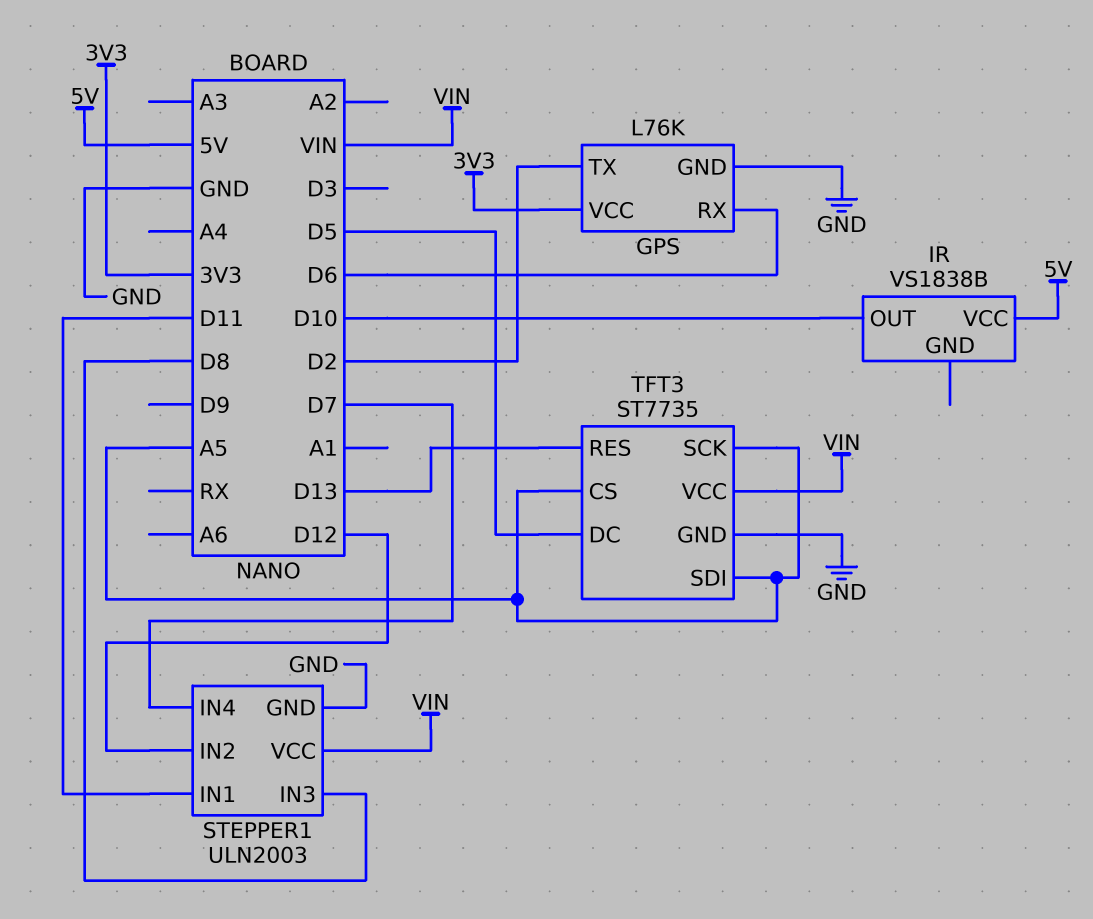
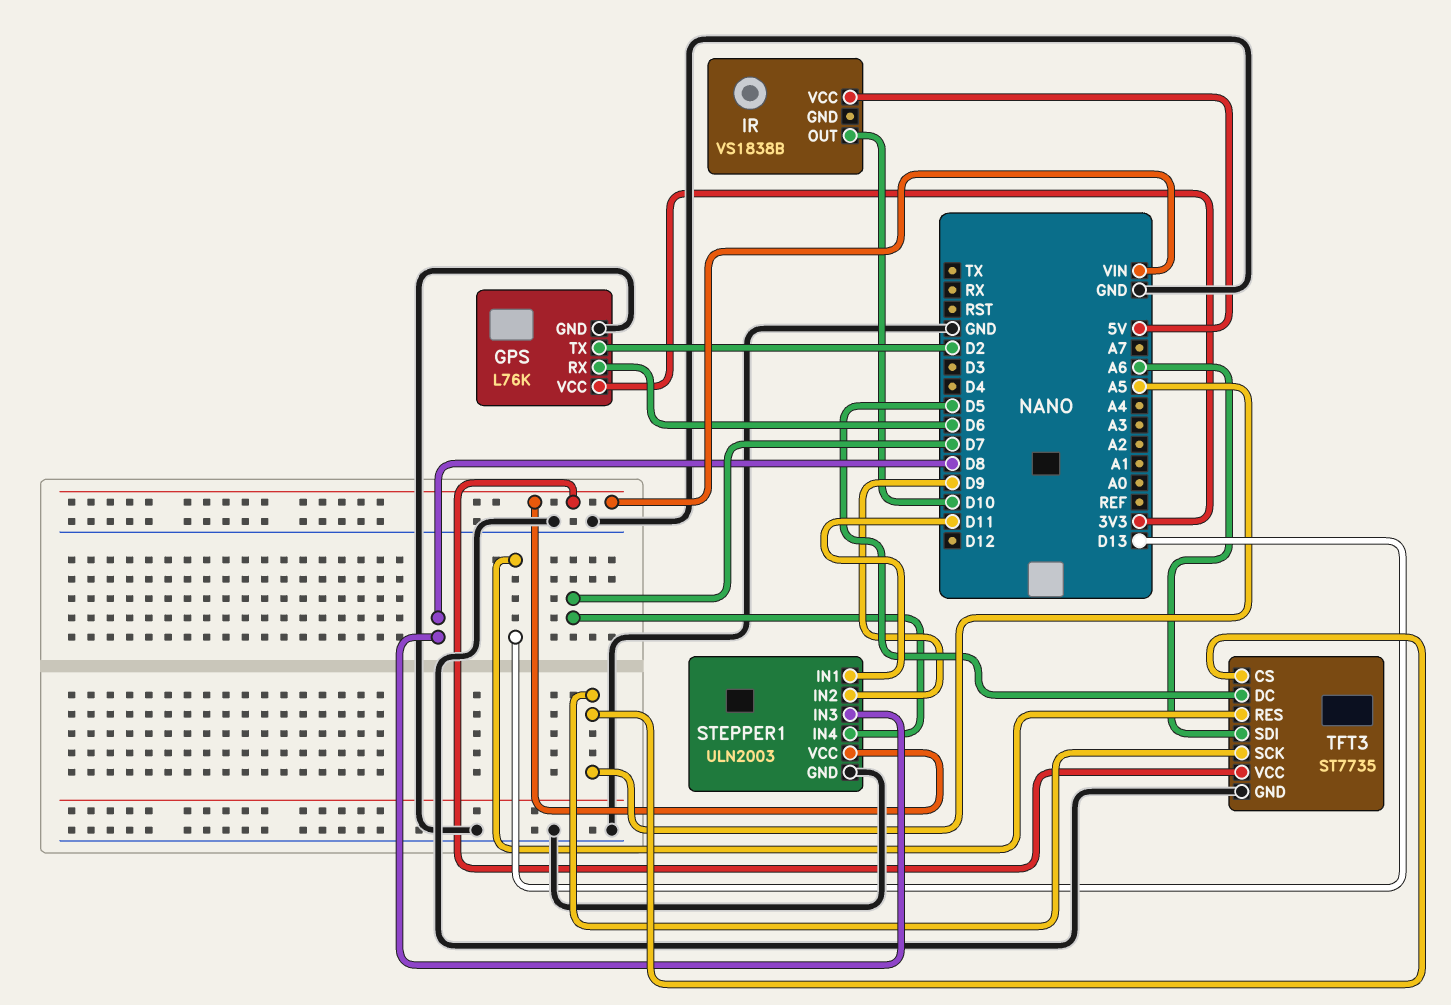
STEPPER1 pin IN2: D12 -> D9
TFT3 pin SDI: A5 -> A6

